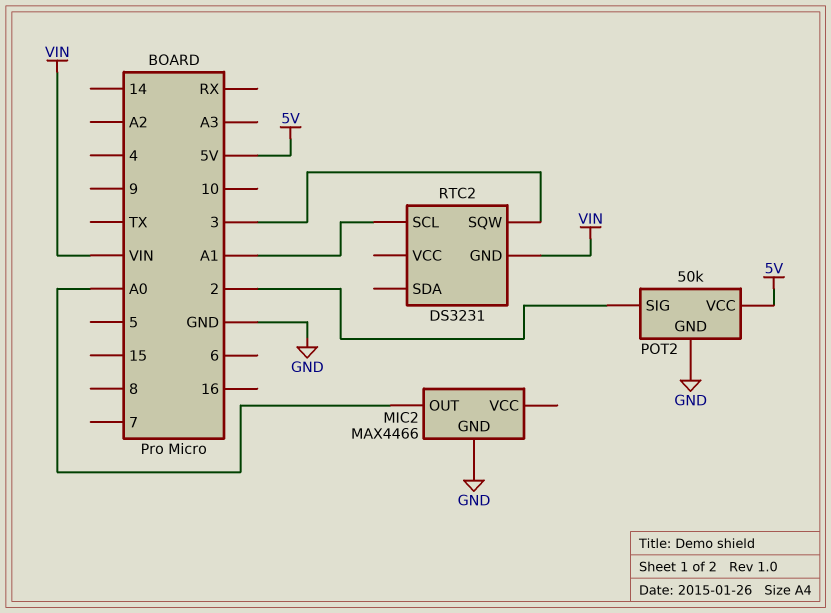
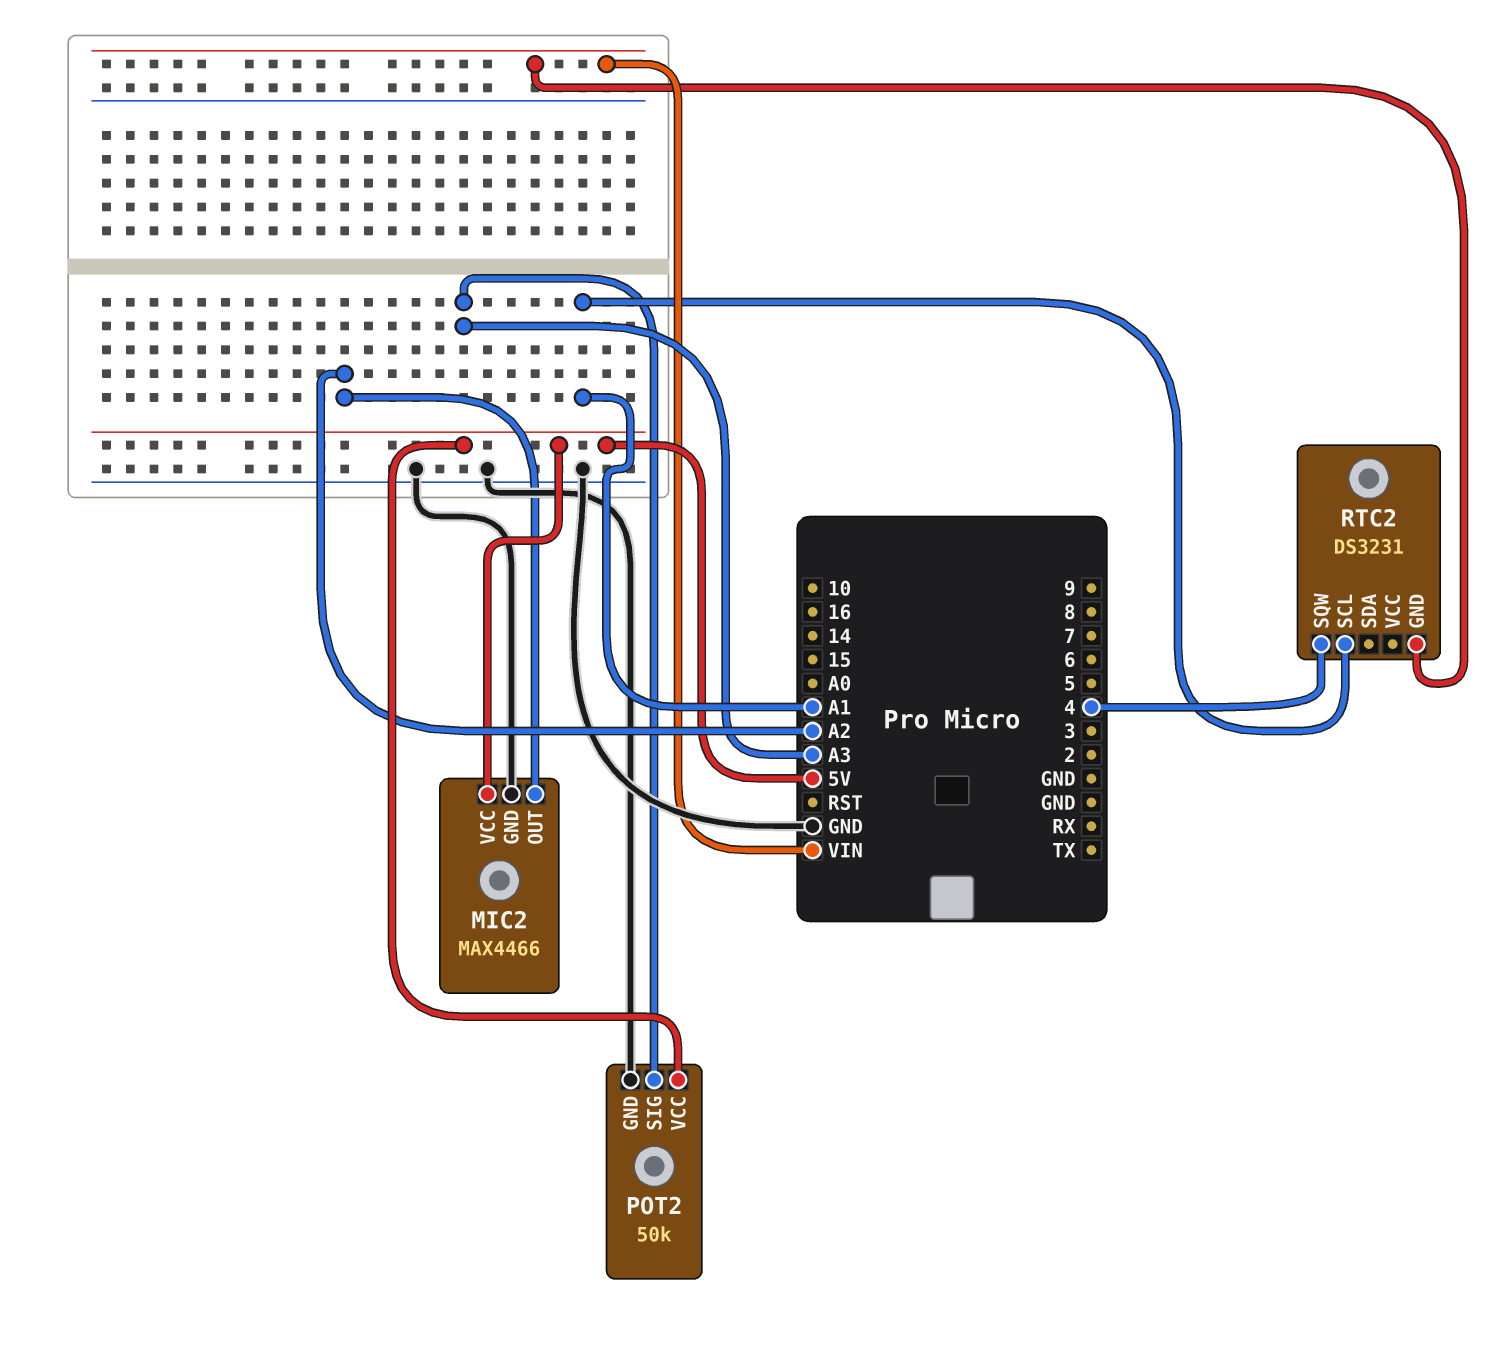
MIC2 pin OUT: A0 -> A2
MIC2 pin VCC: none -> 5V
POT2 pin SIG: 2 -> A3
RTC2 pin SQW: 3 -> 4

